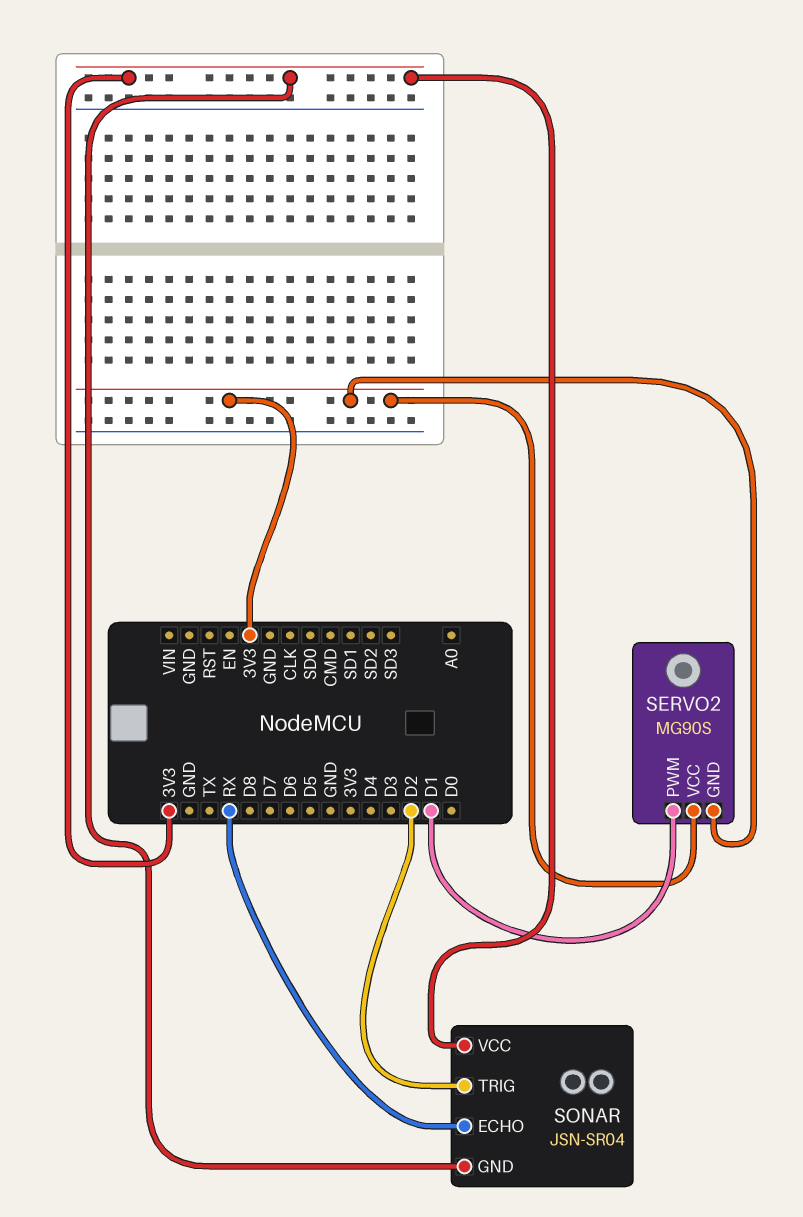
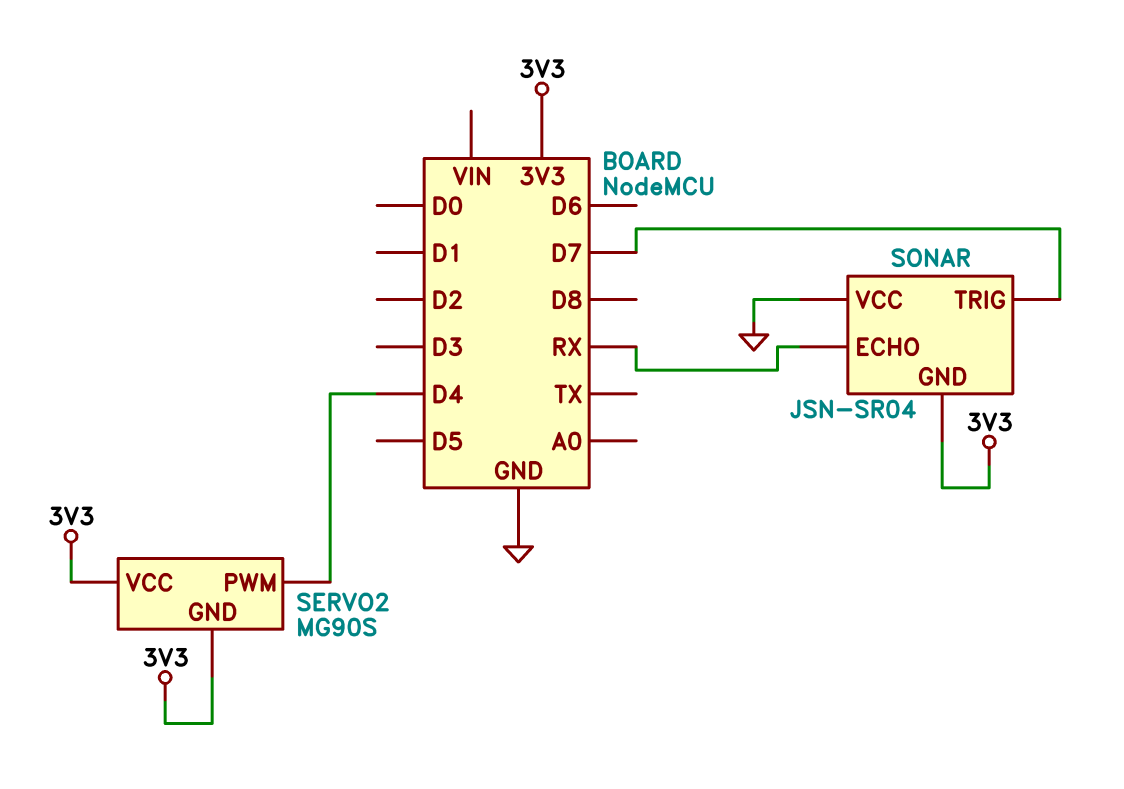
SERVO2 pin PWM: D1 -> D4
SONAR pin TRIG: D2 -> D7
SONAR pin VCC: 3V3 -> GND

